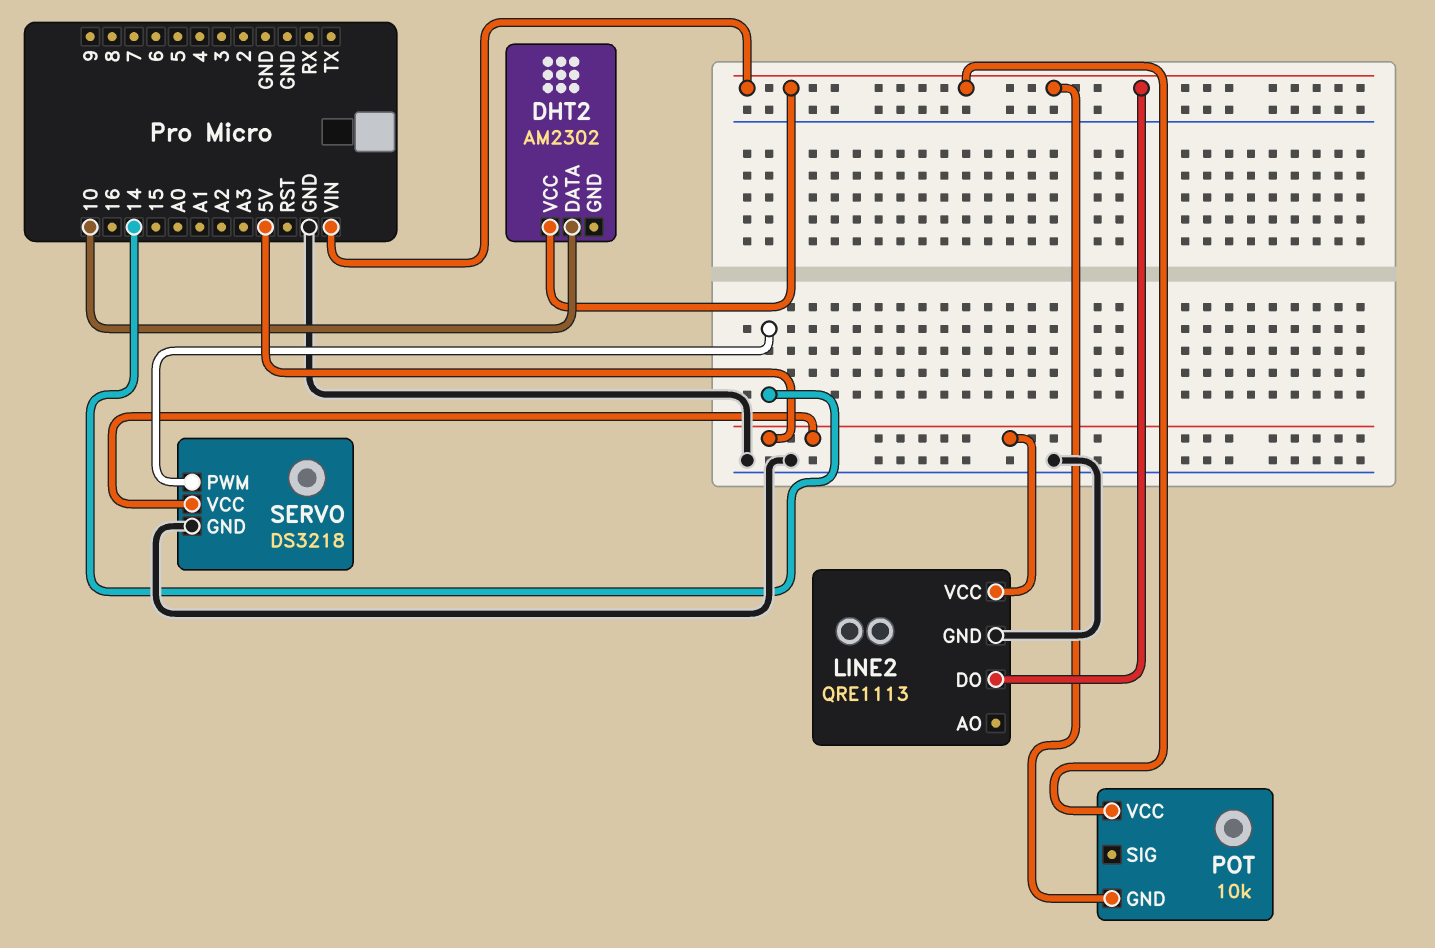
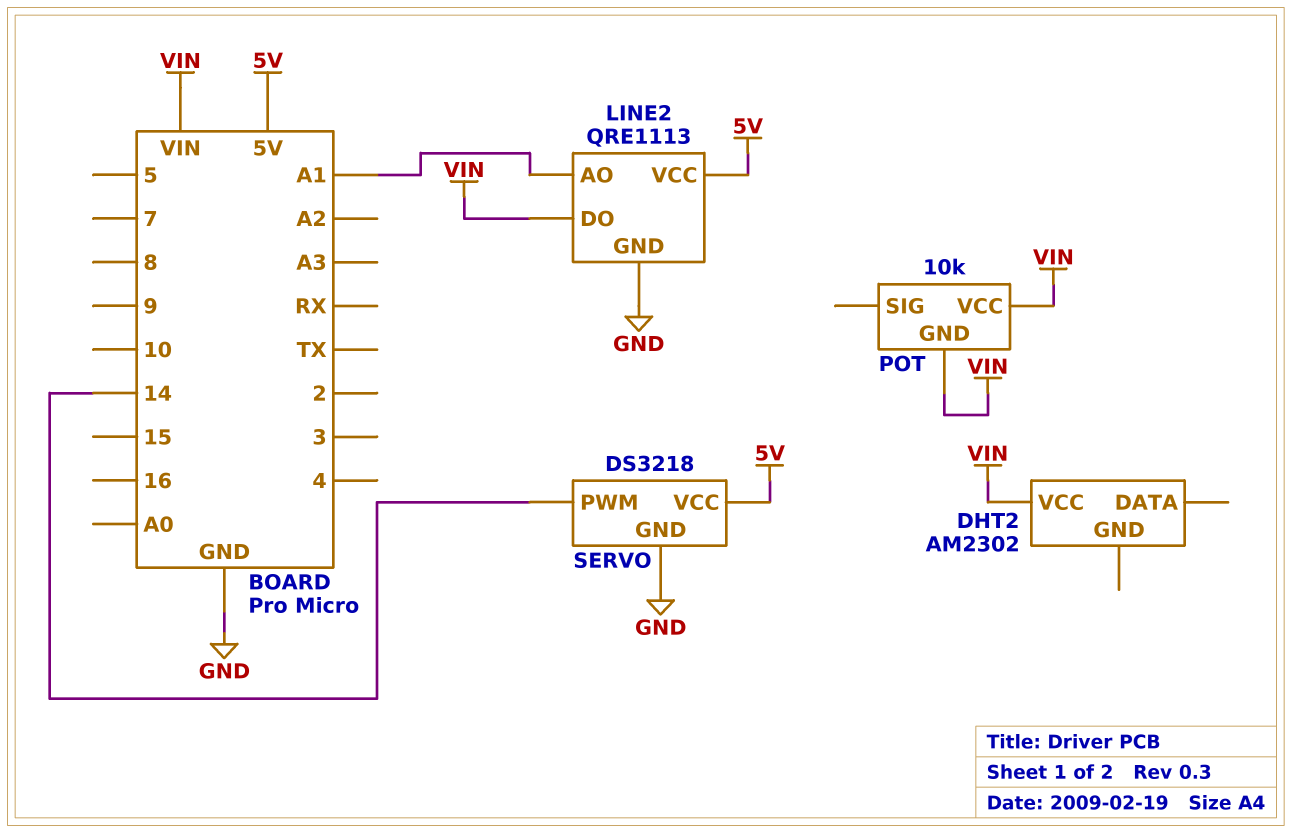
DHT2 pin DATA: 10 -> none
LINE2 pin AO: none -> A1

